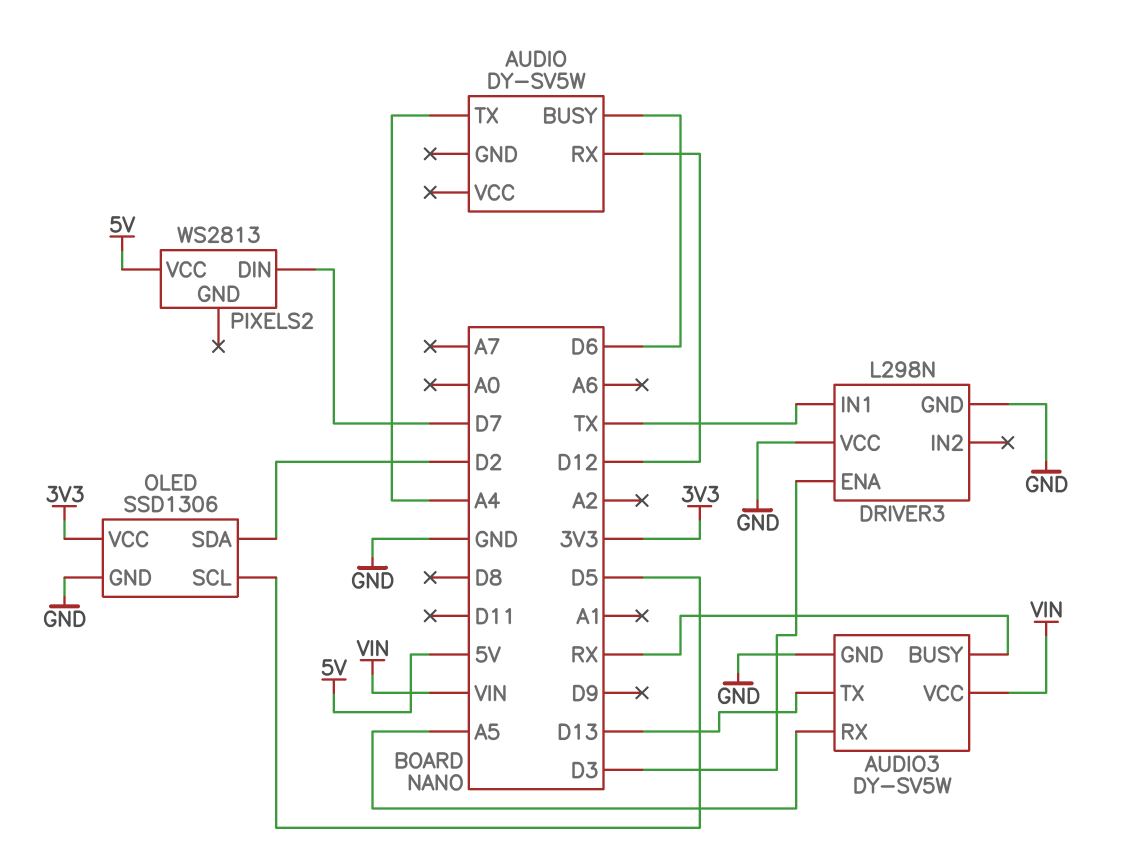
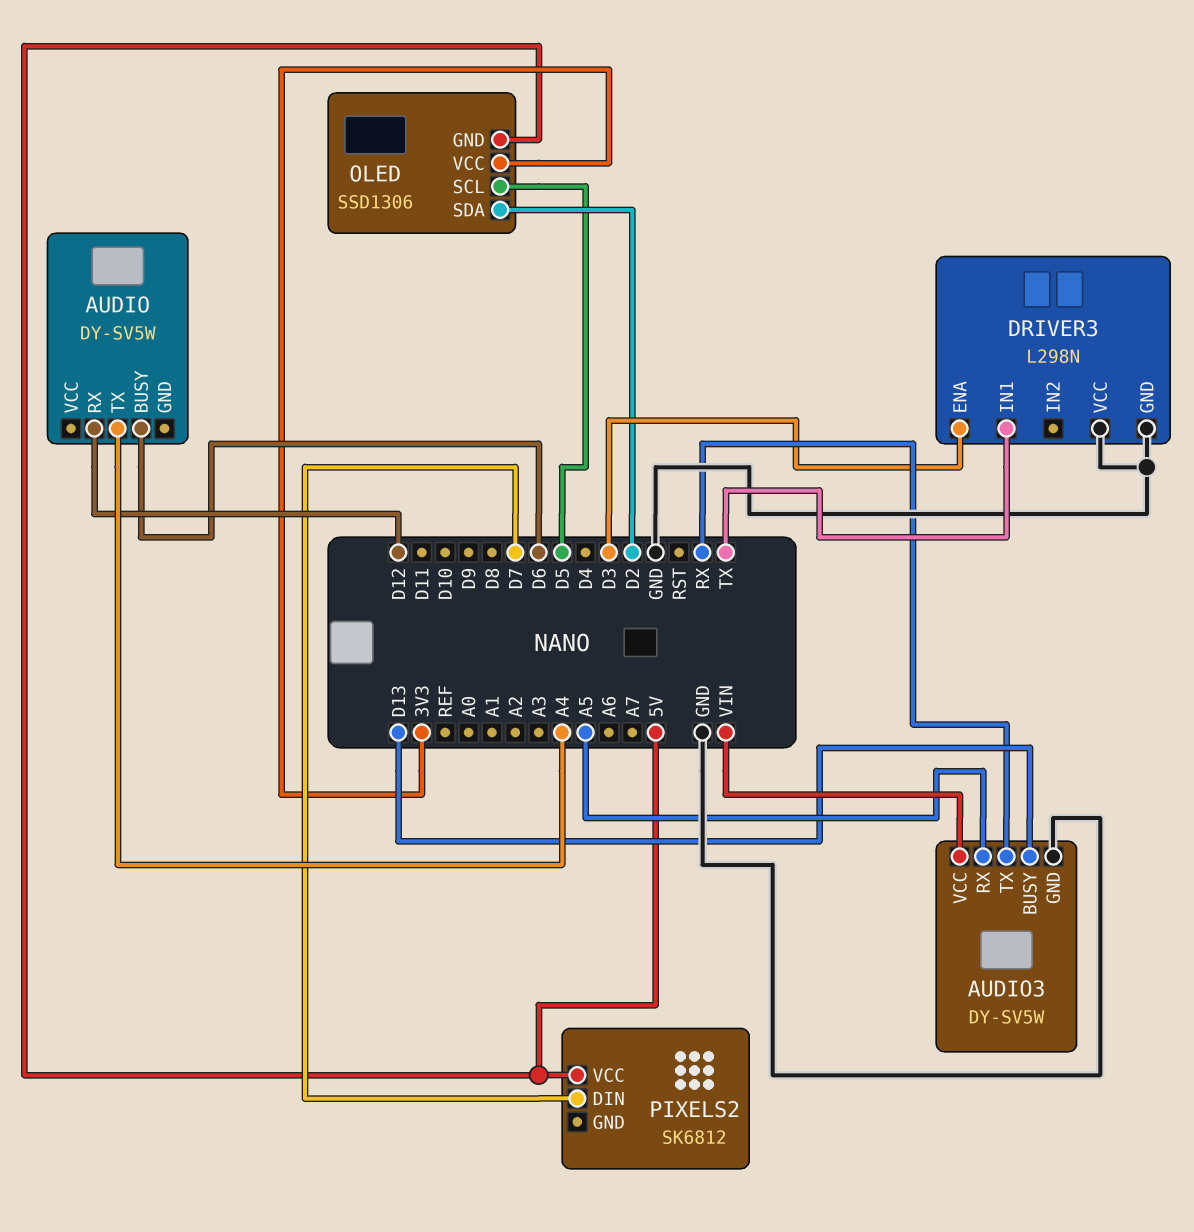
AUDIO3 pin BUSY: RX -> D13
AUDIO3 pin TX: D13 -> RX
OLED pin GND: GND -> 5V
PIXELS2: WS2813 -> SK6812

